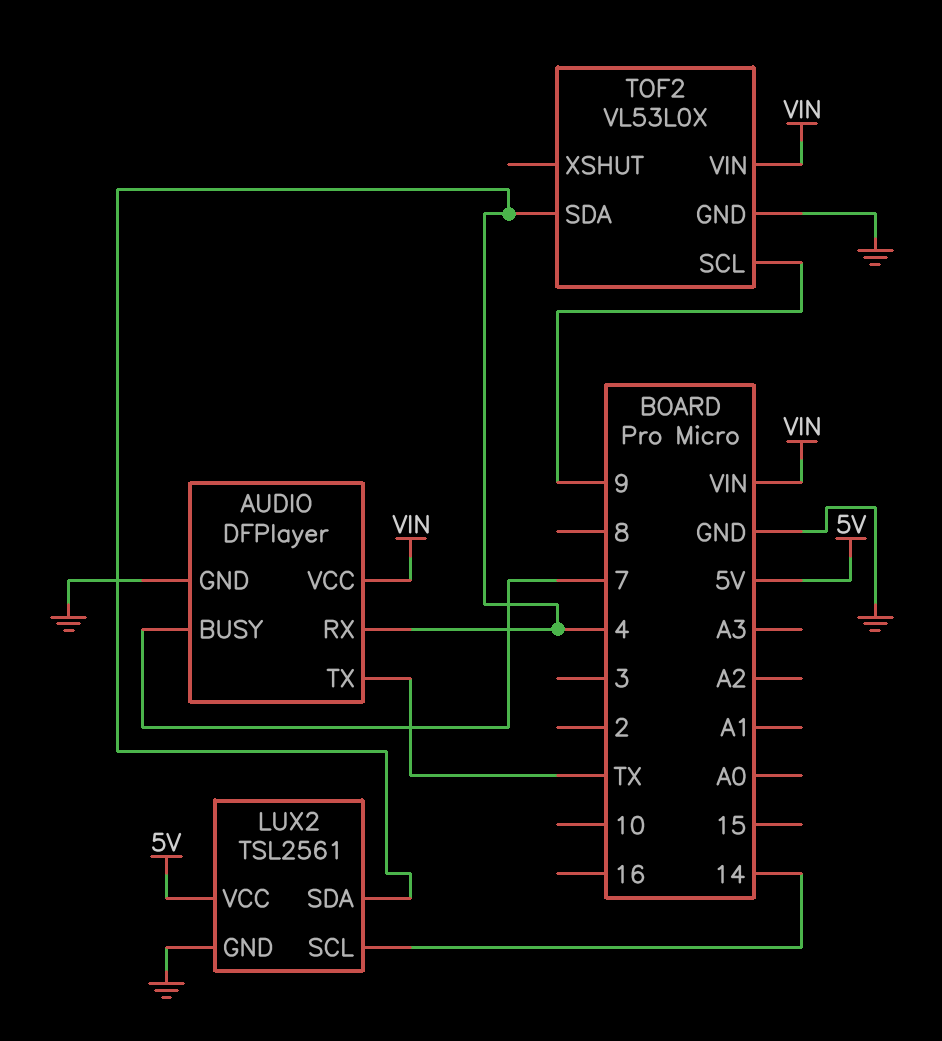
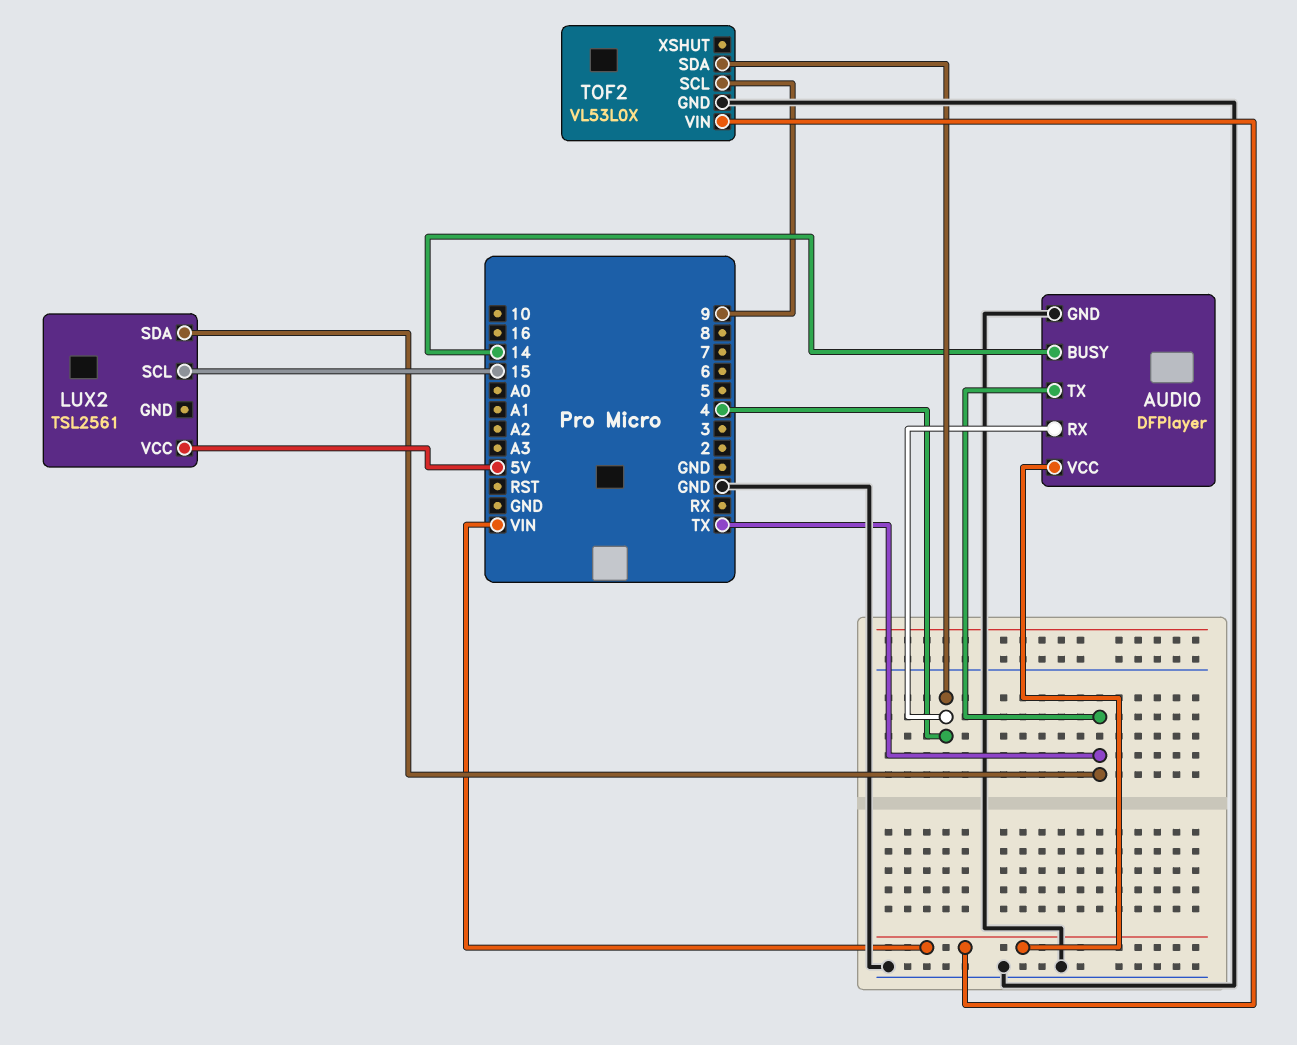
AUDIO pin BUSY: 7 -> 14
LUX2 pin GND: GND -> none
LUX2 pin SCL: 14 -> 15
LUX2 pin SDA: 4 -> TX

